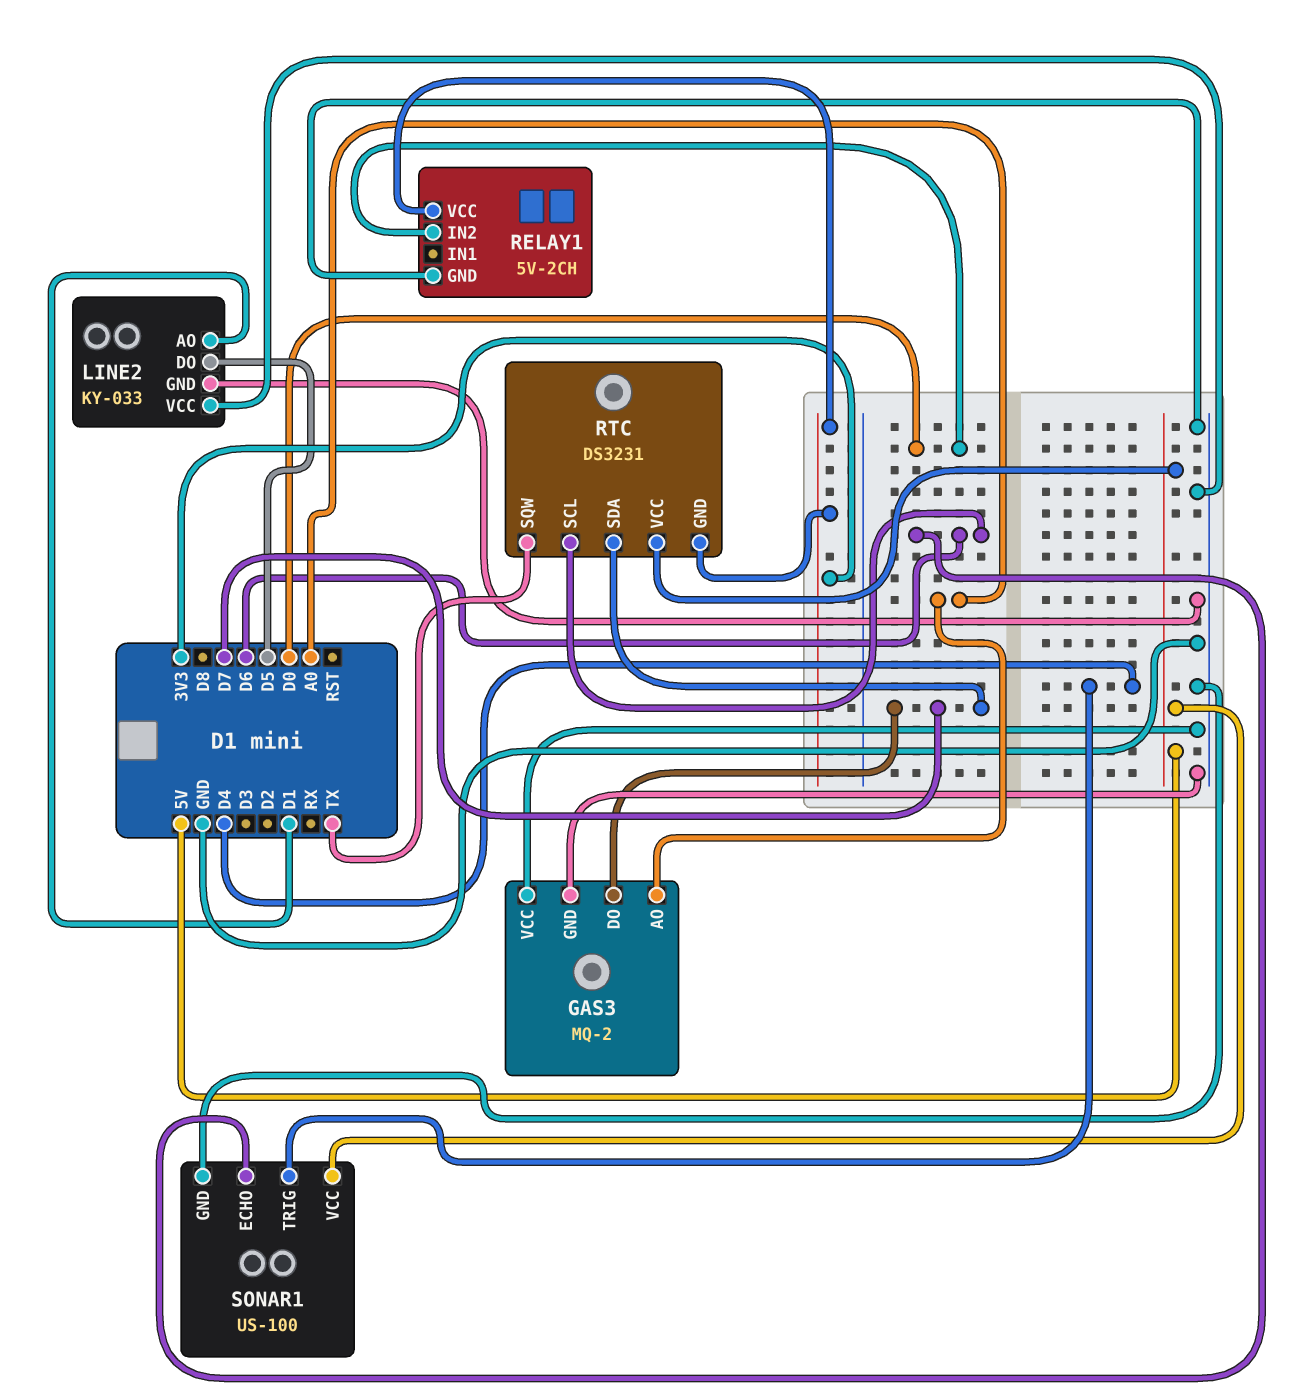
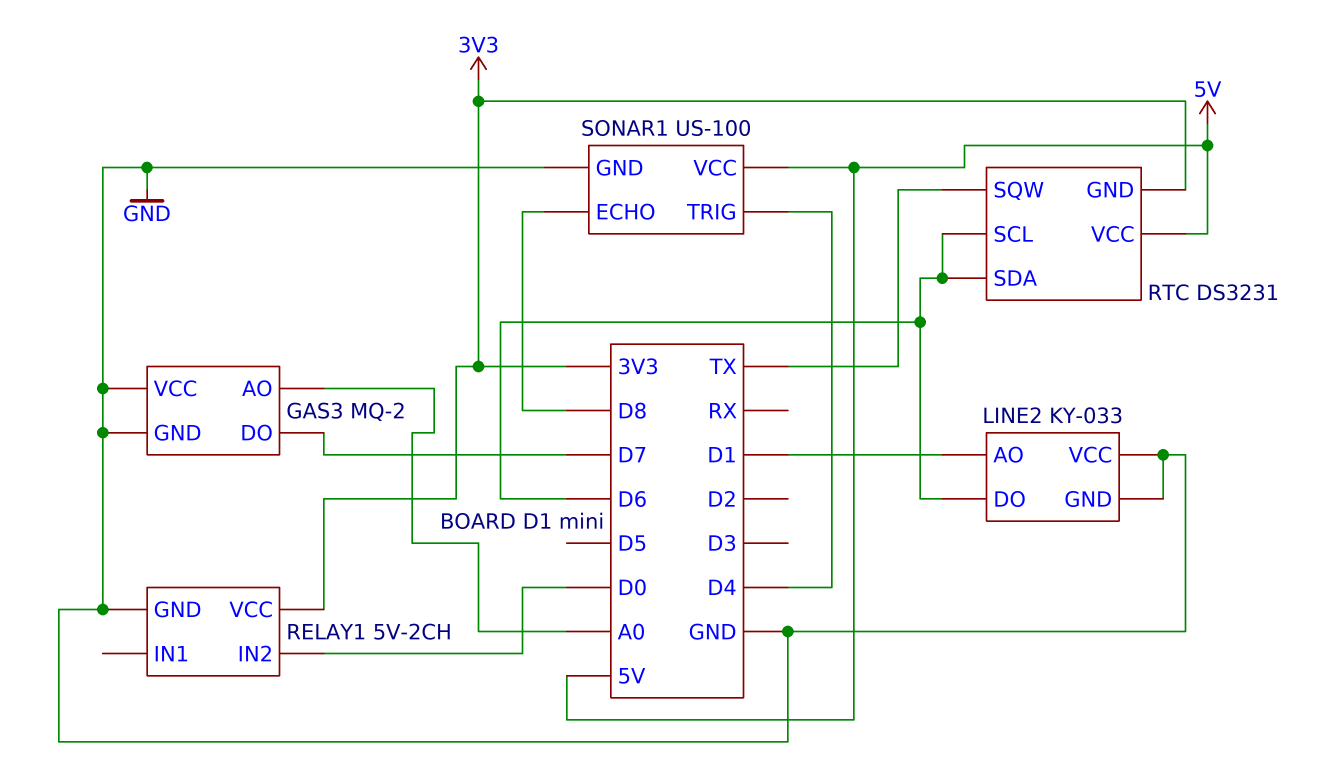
LINE2 pin DO: D5 -> D6
RTC pin SDA: D7 -> D6
SONAR1 pin ECHO: D6 -> D8

